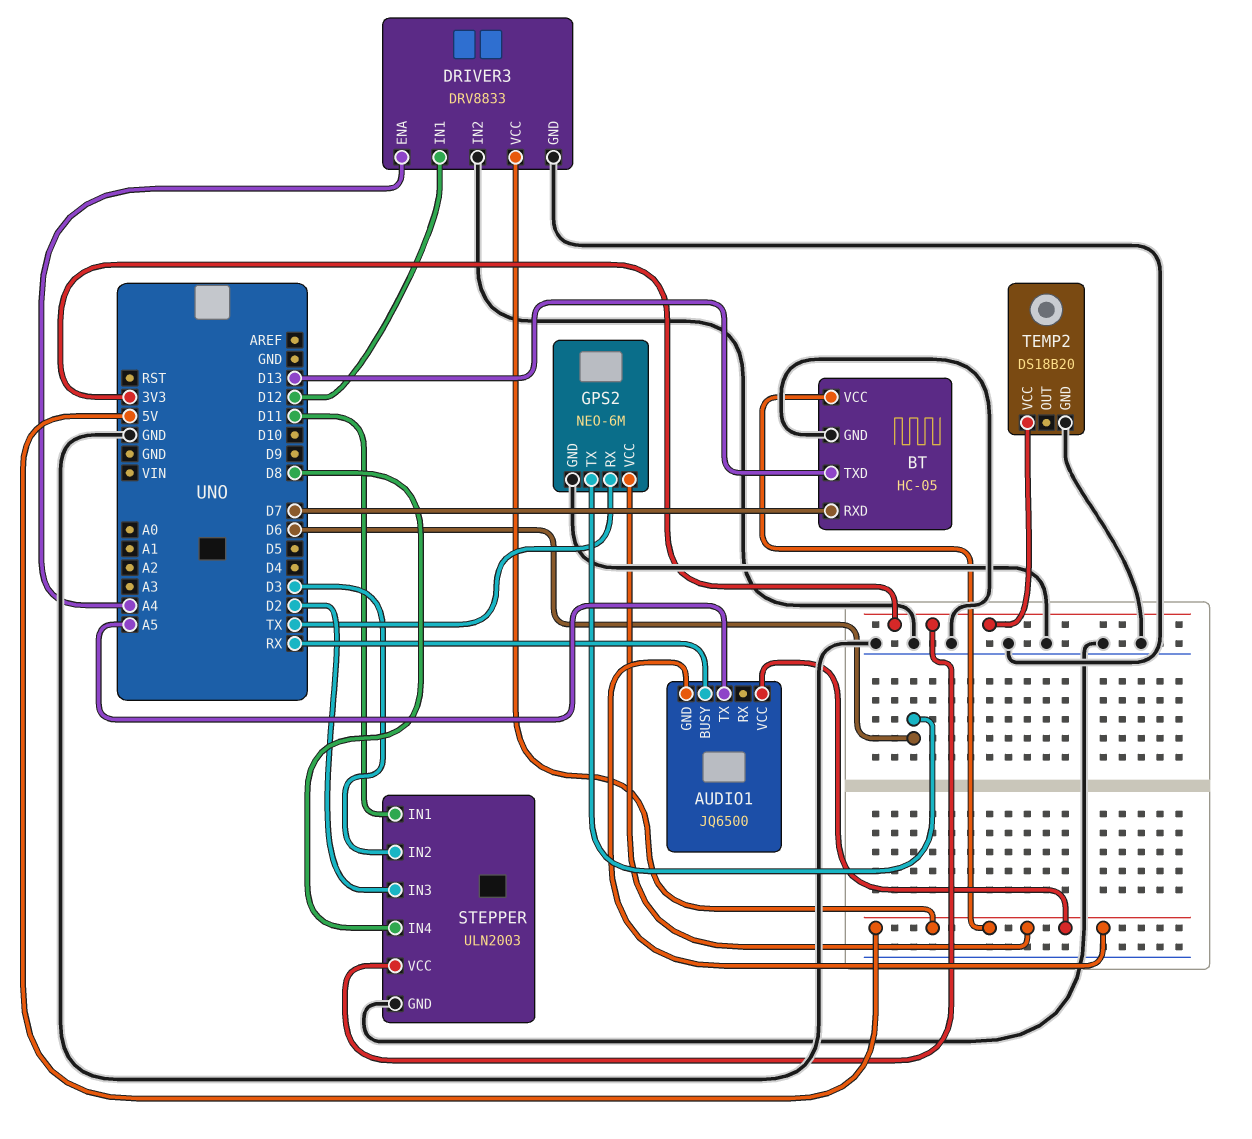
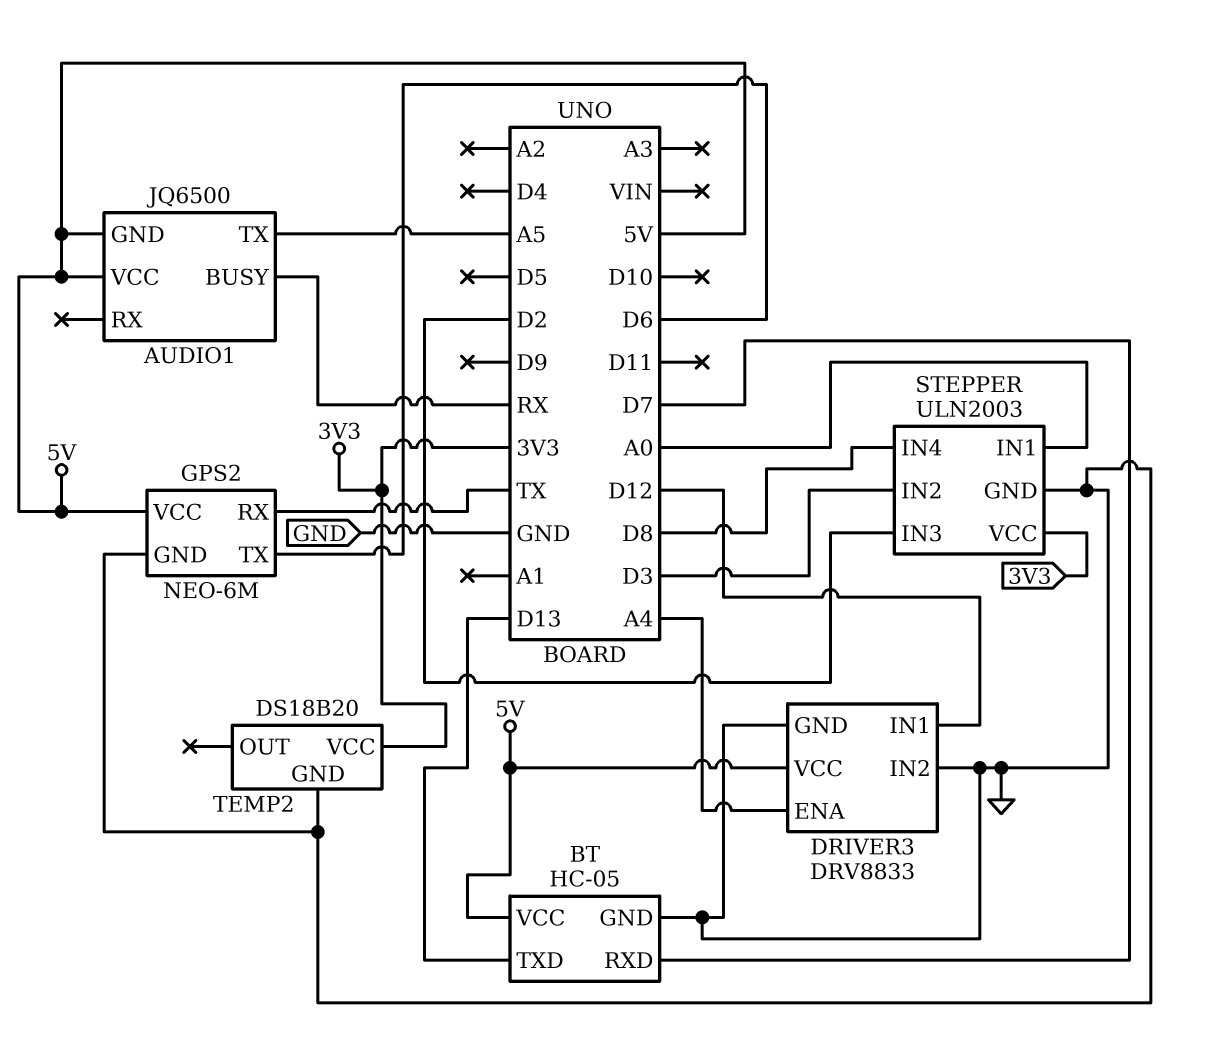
STEPPER pin IN1: D11 -> A0

